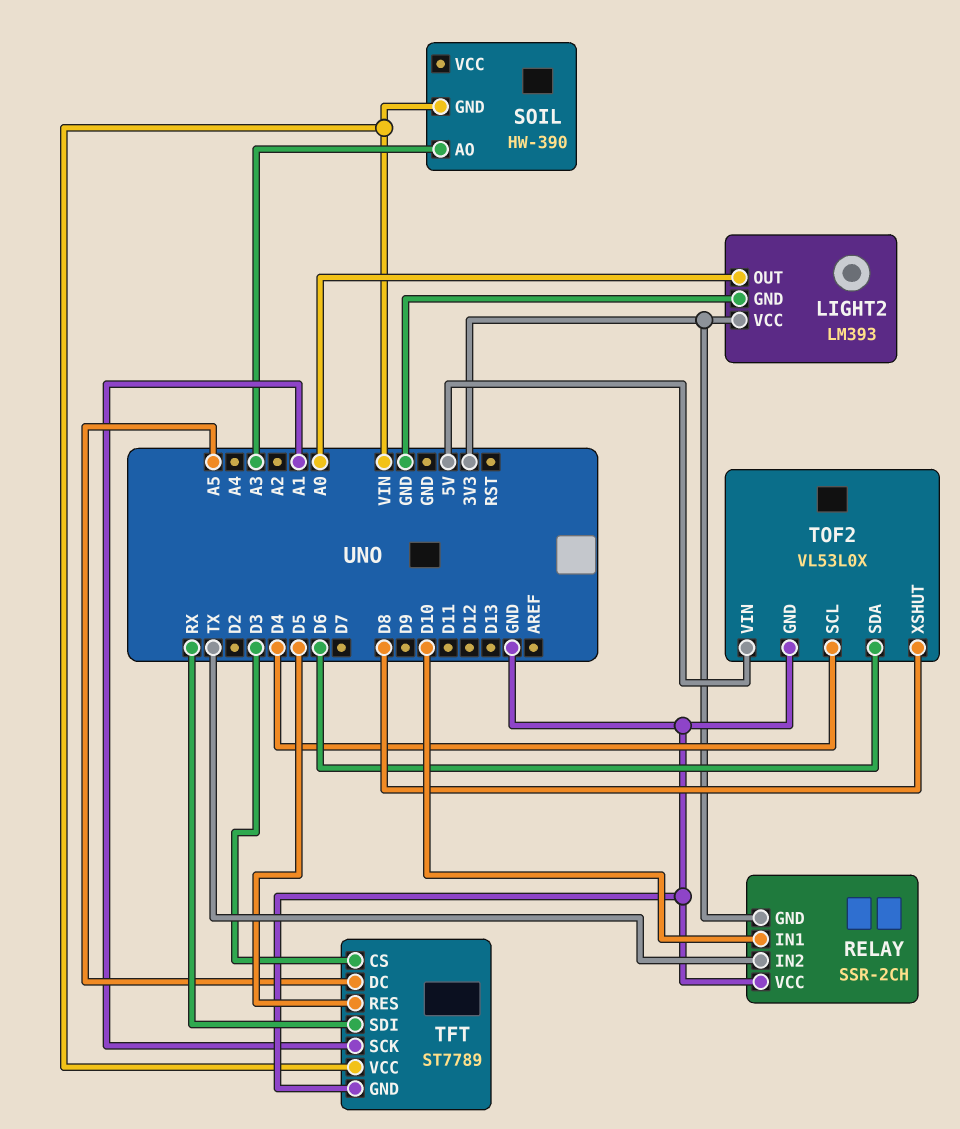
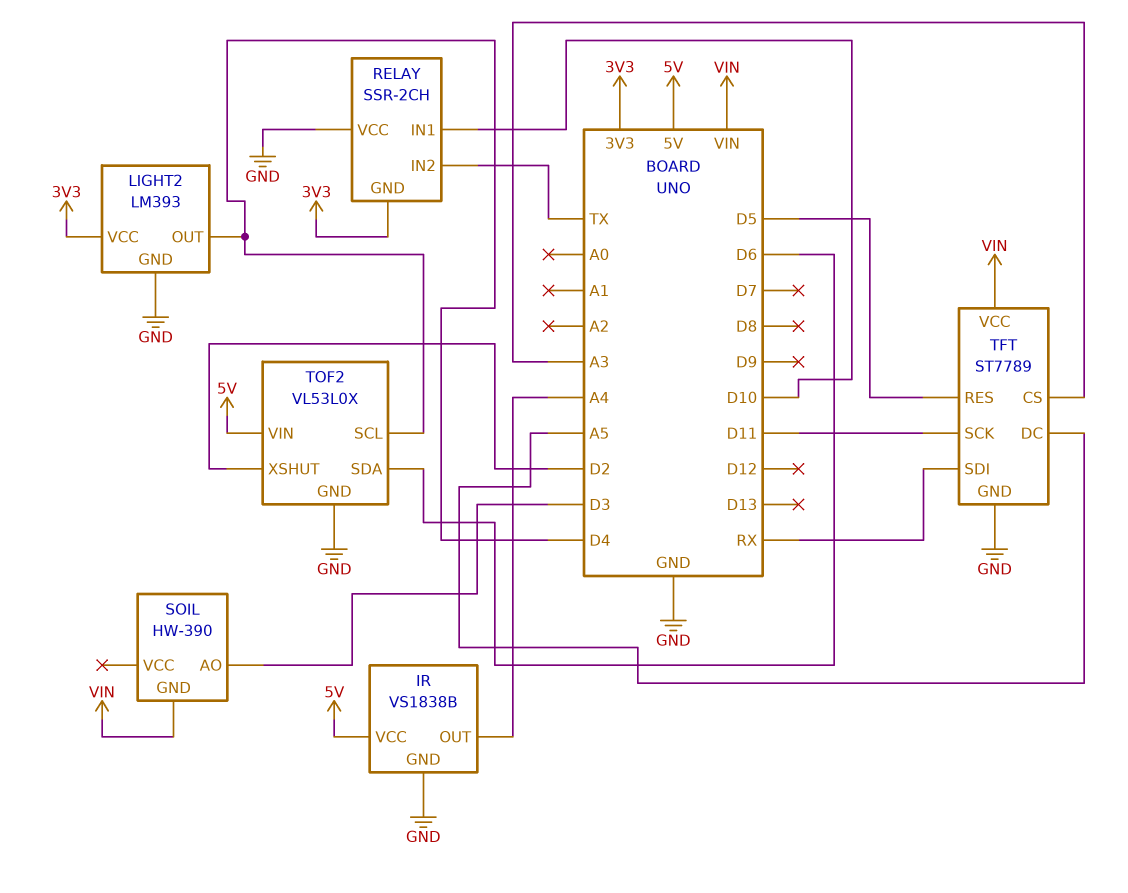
IR: none -> VS1838B
IR pin GND: none -> GND
IR pin OUT: none -> A4
IR pin VCC: none -> 5V
LIGHT2 pin OUT: A0 -> D4
SOIL pin AO: A3 -> D3
TFT pin CS: D3 -> A3
TFT pin SCK: A1 -> D11
TOF2 pin XSHUT: D8 -> D2

